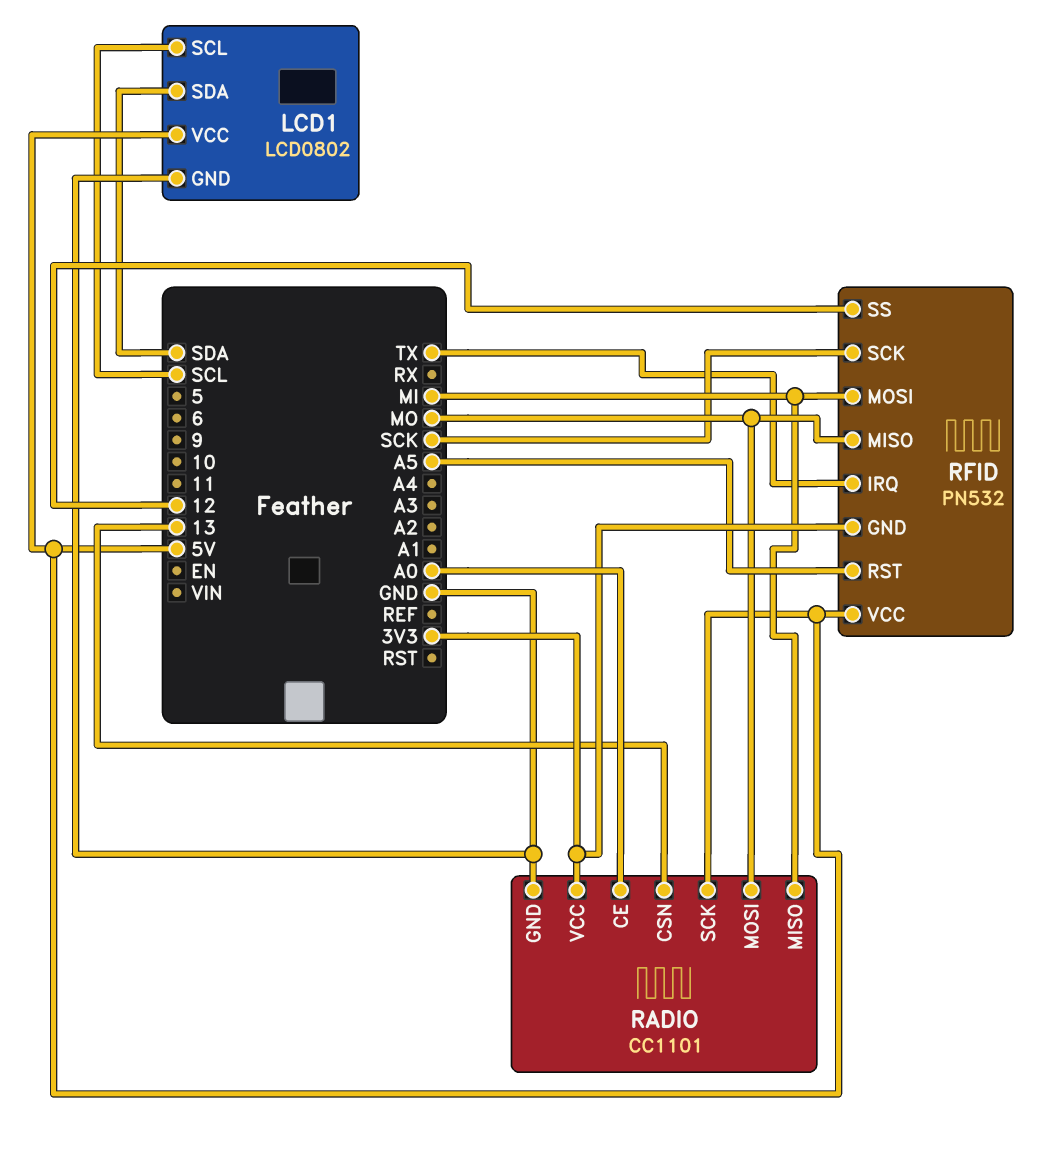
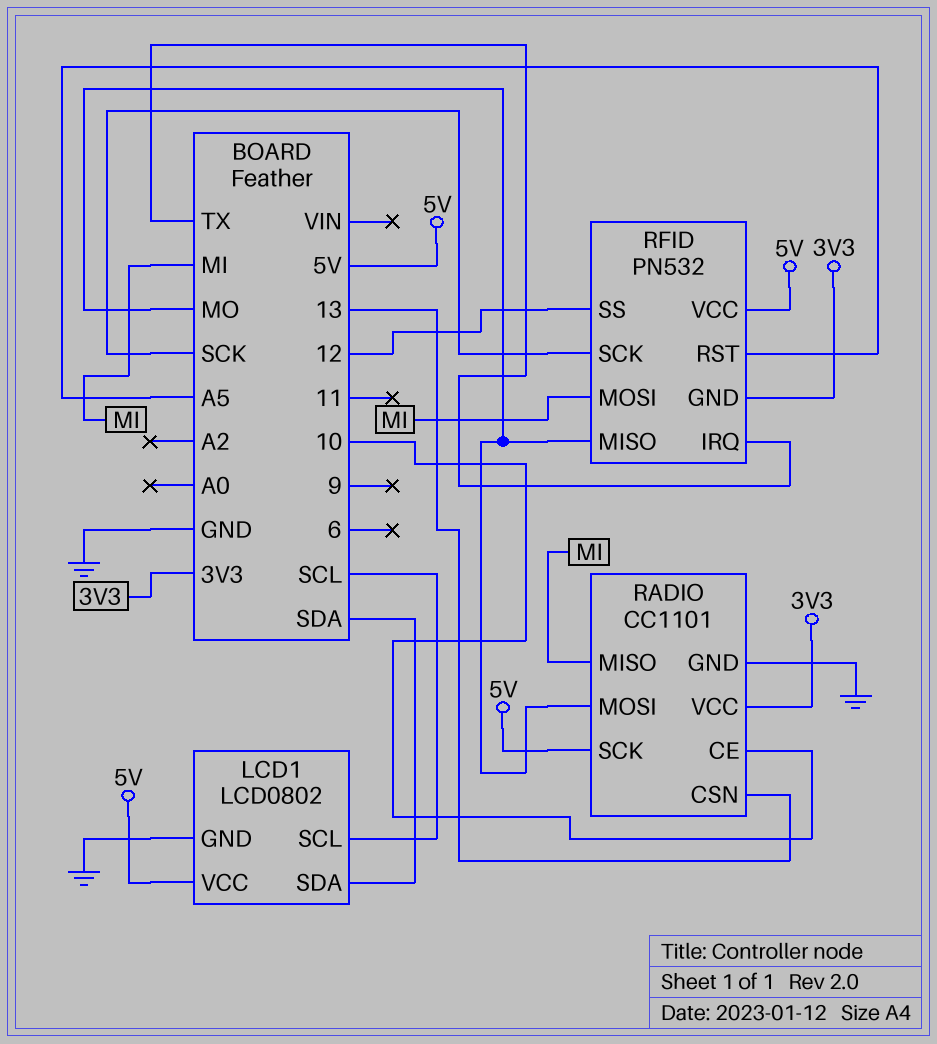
RADIO pin CE: A0 -> 10

